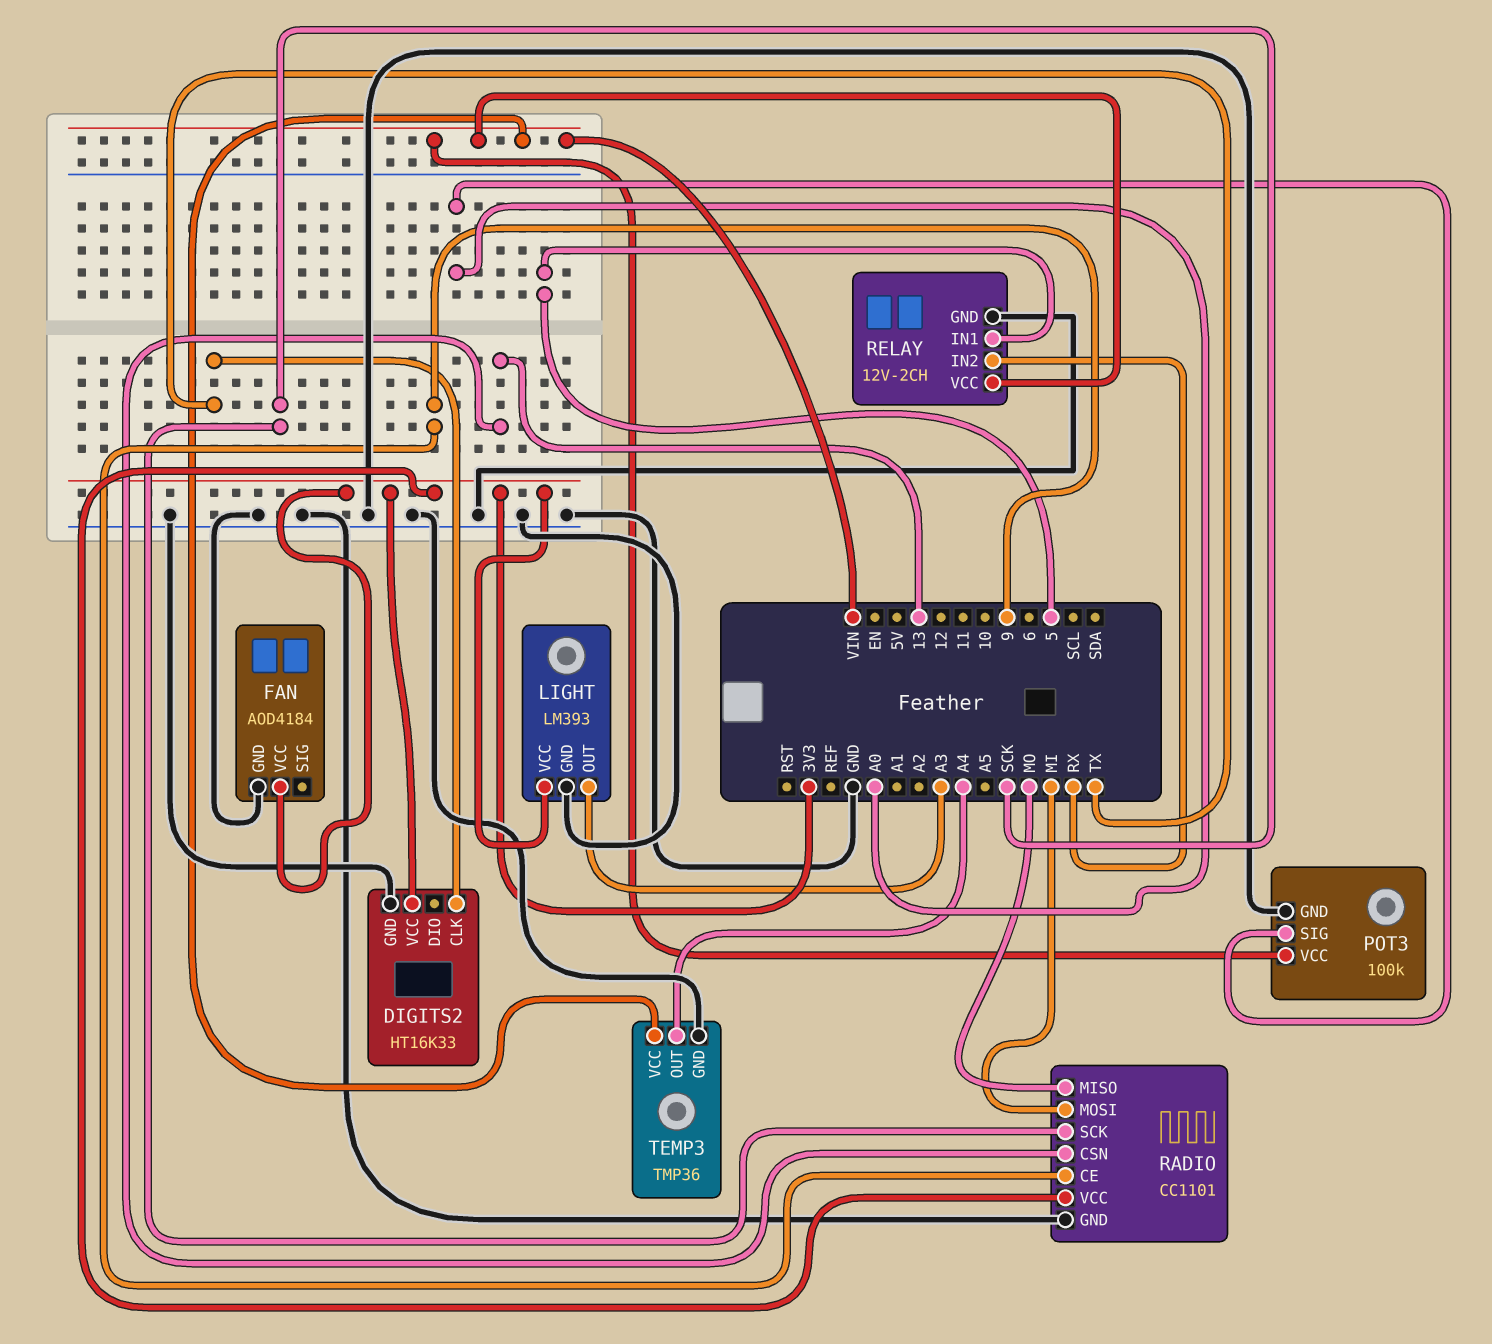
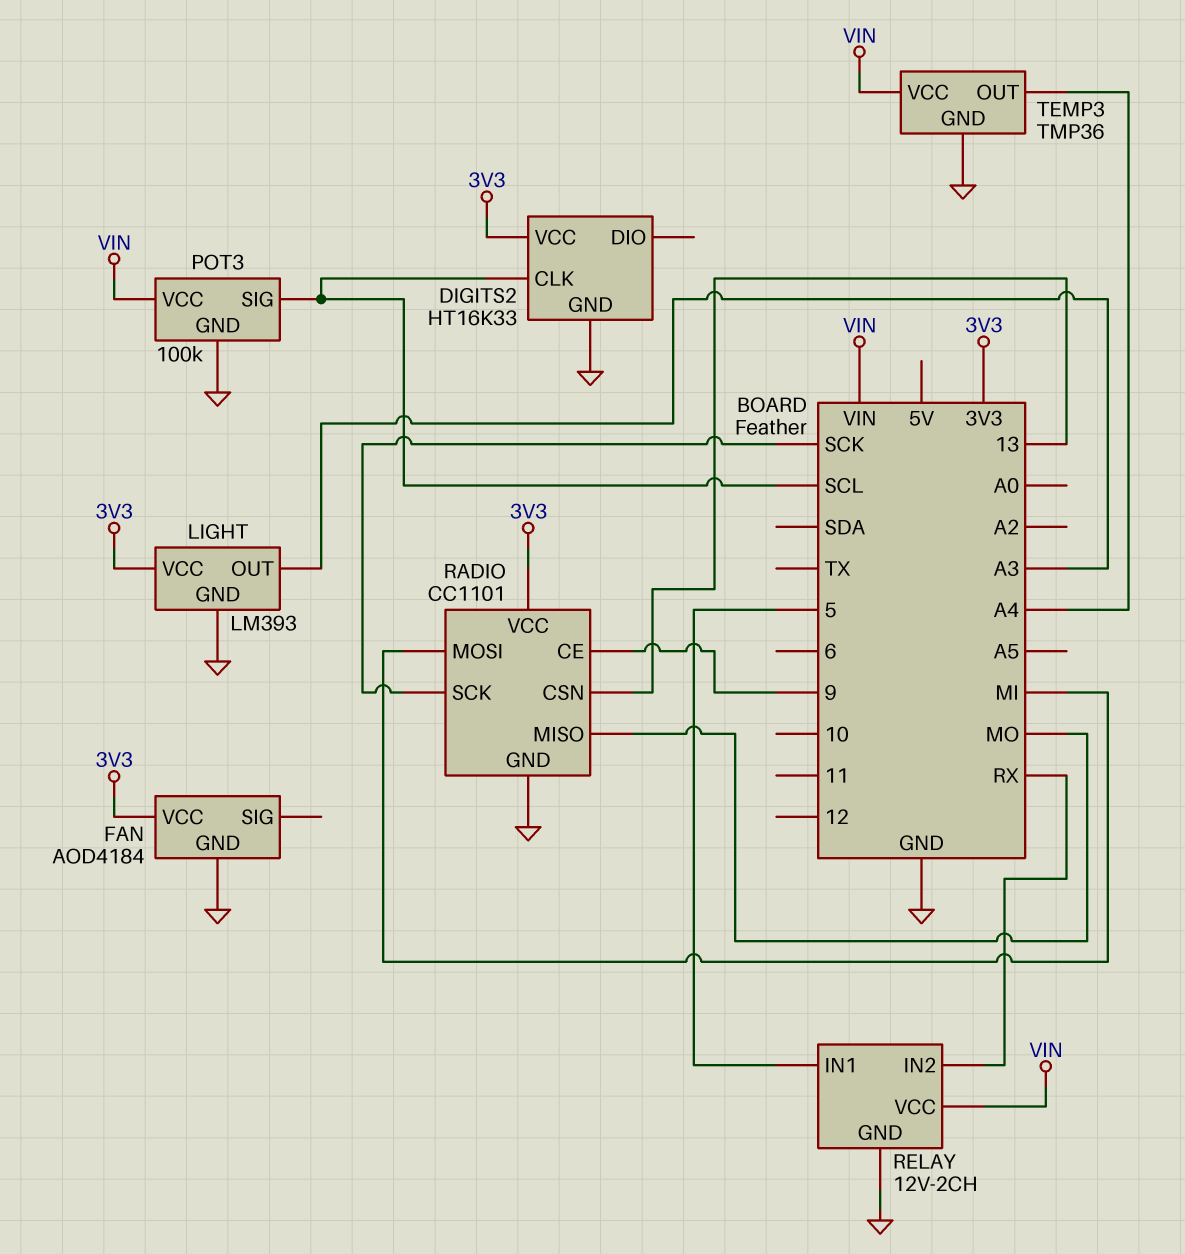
DIGITS2 pin CLK: TX -> SCL
POT3 pin SIG: A0 -> SCL

